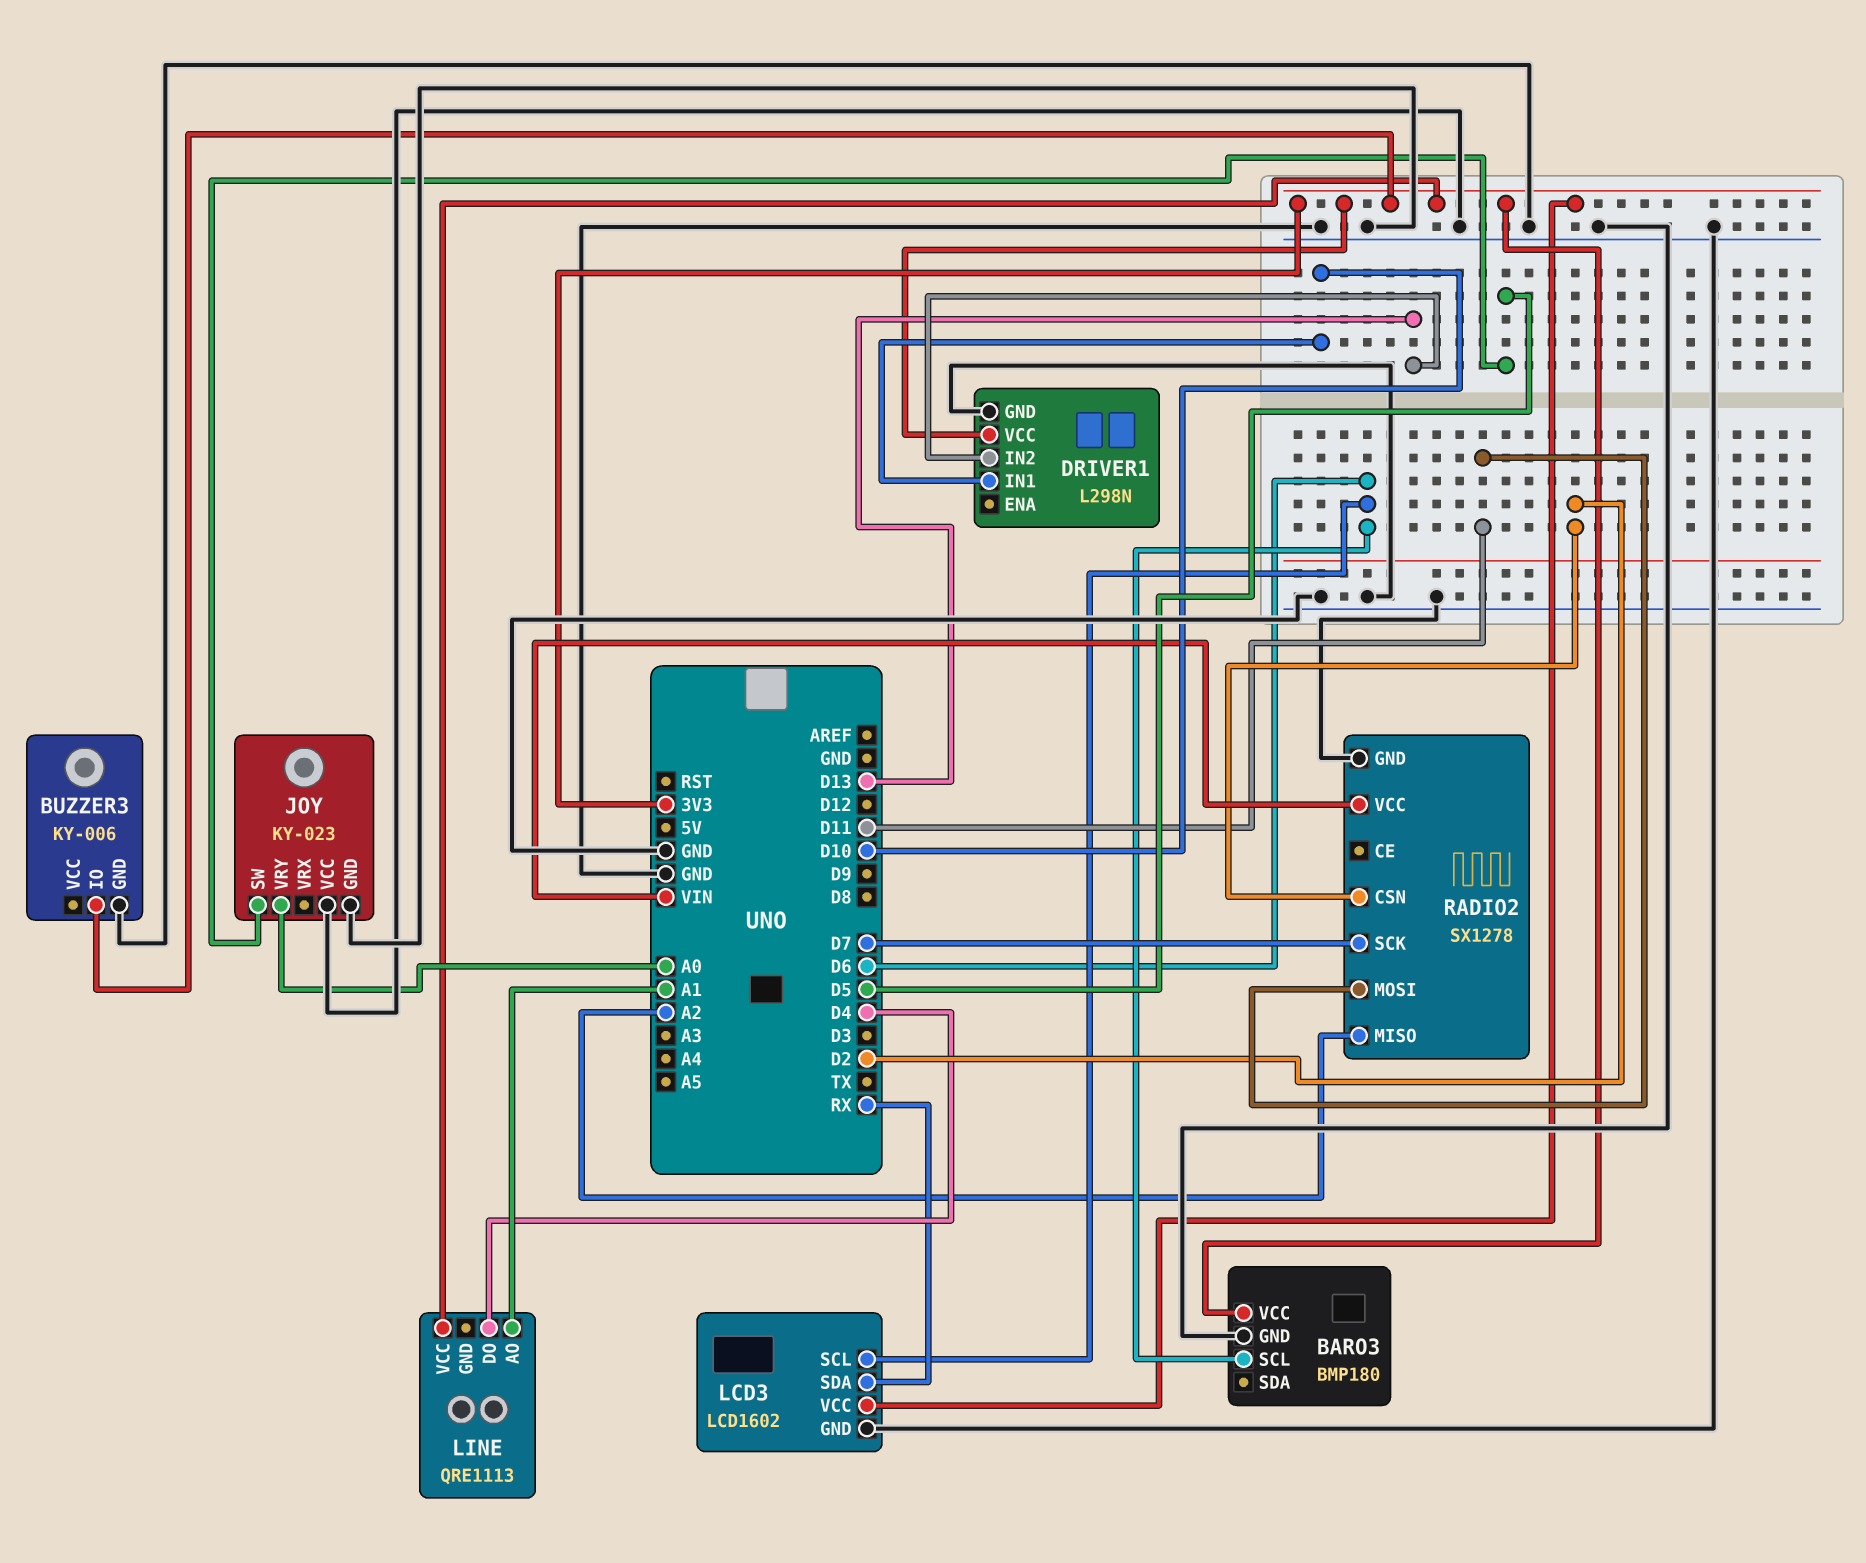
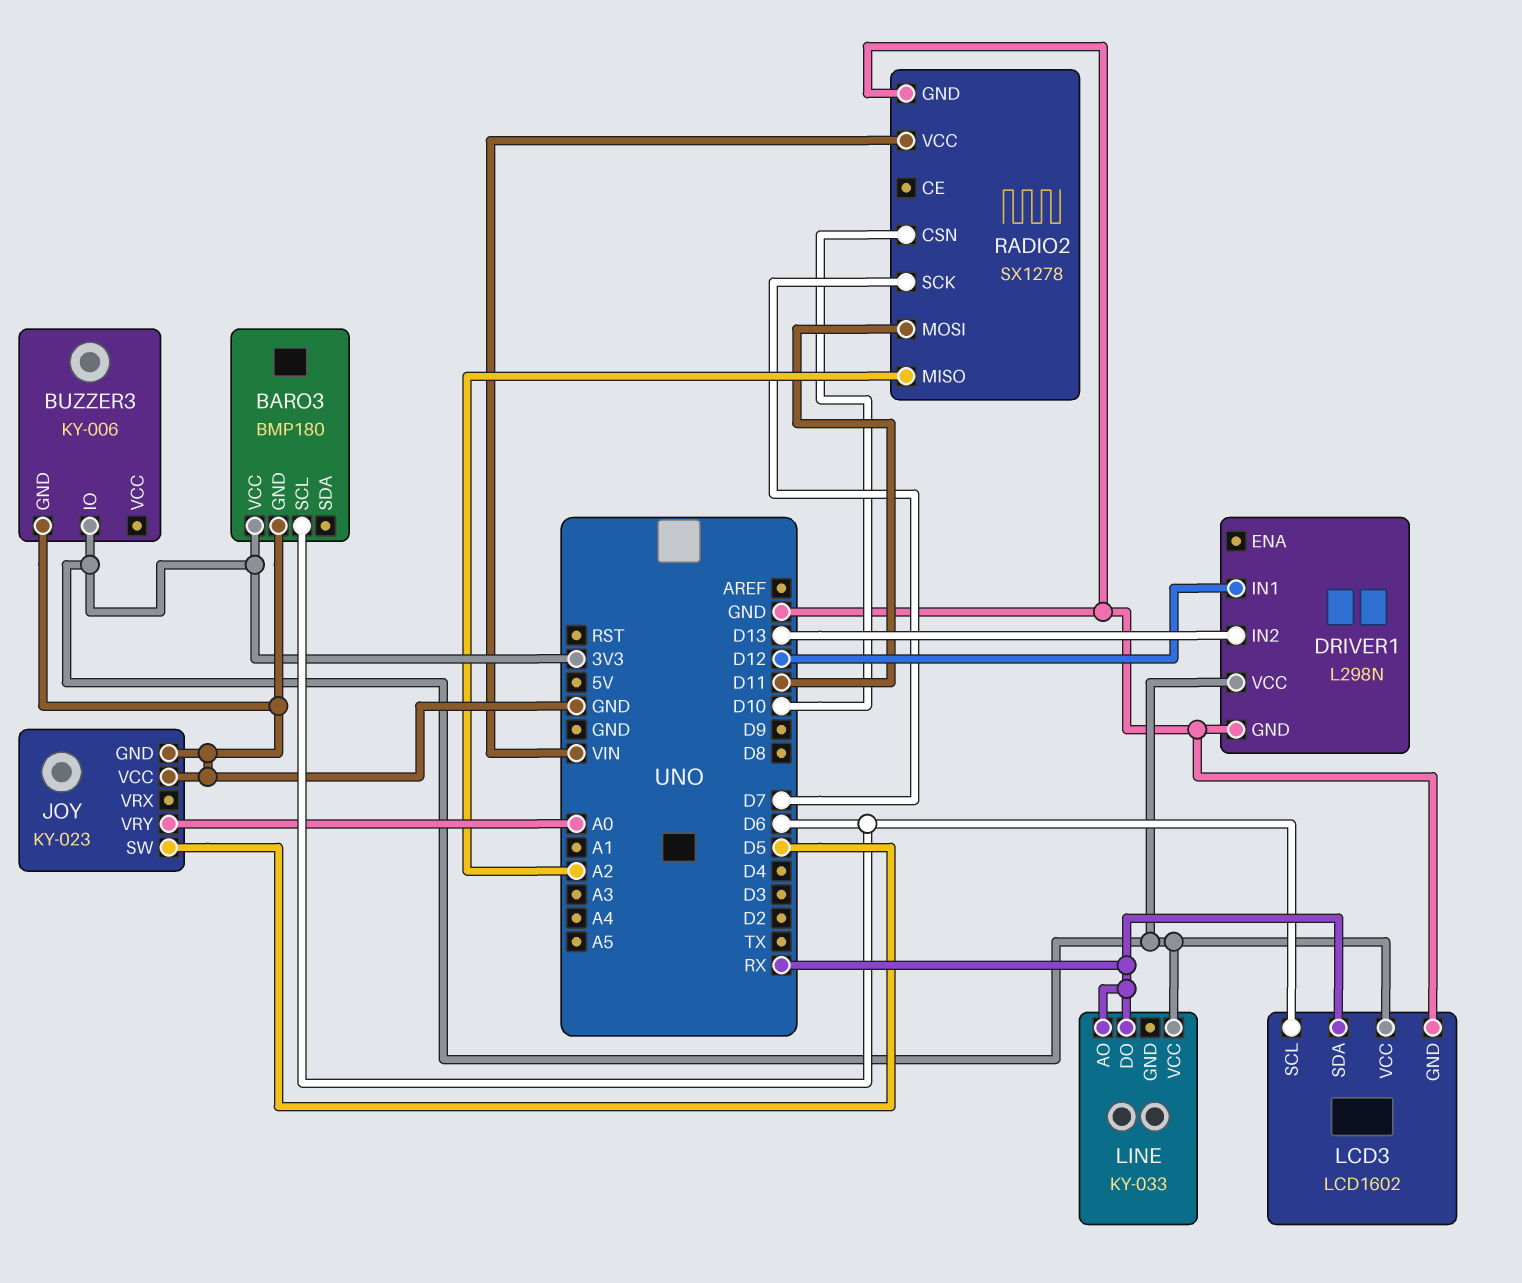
DRIVER1 pin IN1: D10 -> D12
LINE: QRE1113 -> KY-033
LINE pin AO: A1 -> RX
LINE pin DO: D4 -> RX
RADIO2 pin CSN: D2 -> D10

